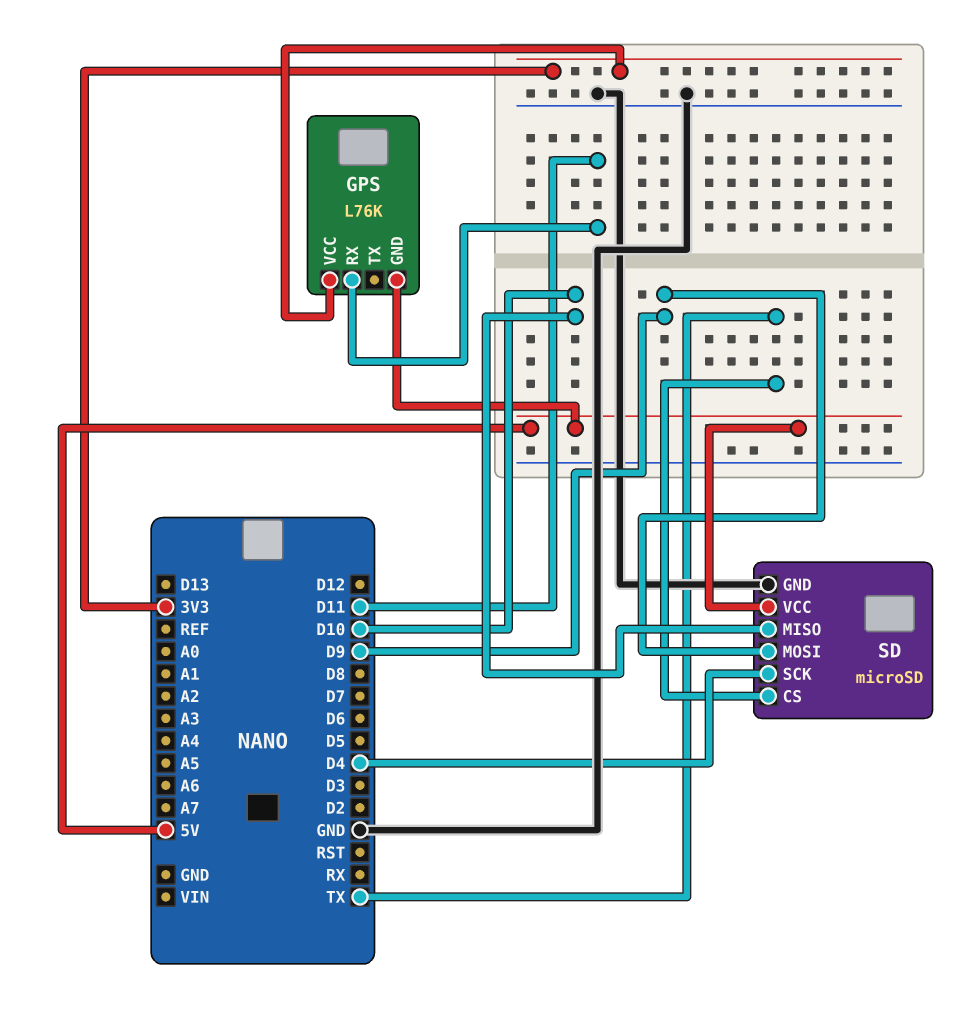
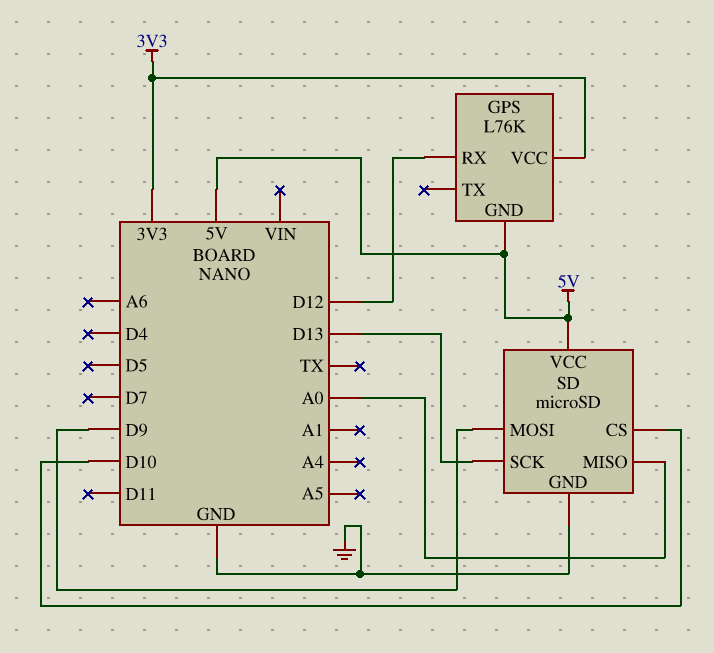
GPS pin RX: D11 -> D12
SD pin CS: TX -> D10
SD pin MISO: D10 -> A0
SD pin SCK: D4 -> D13

